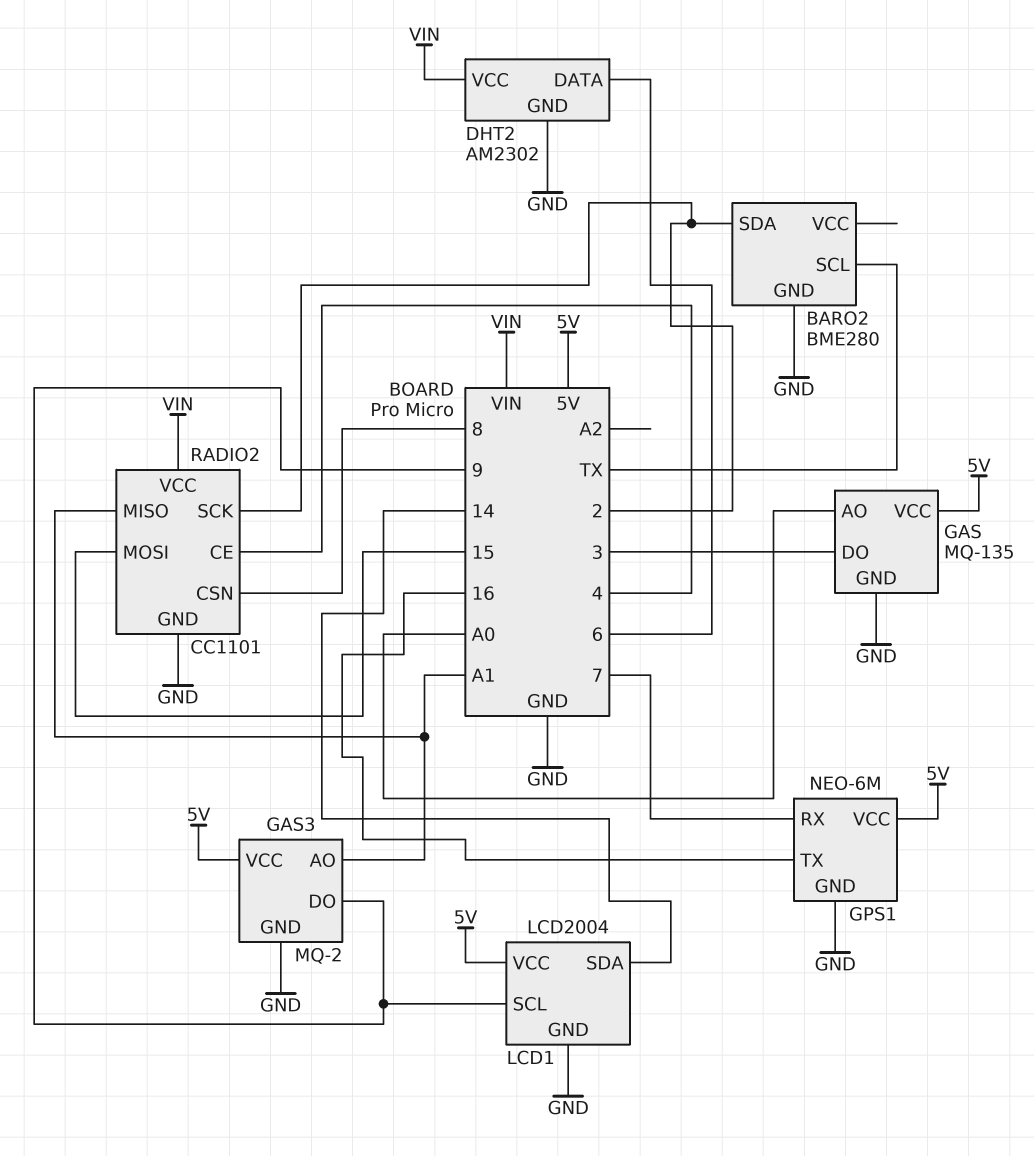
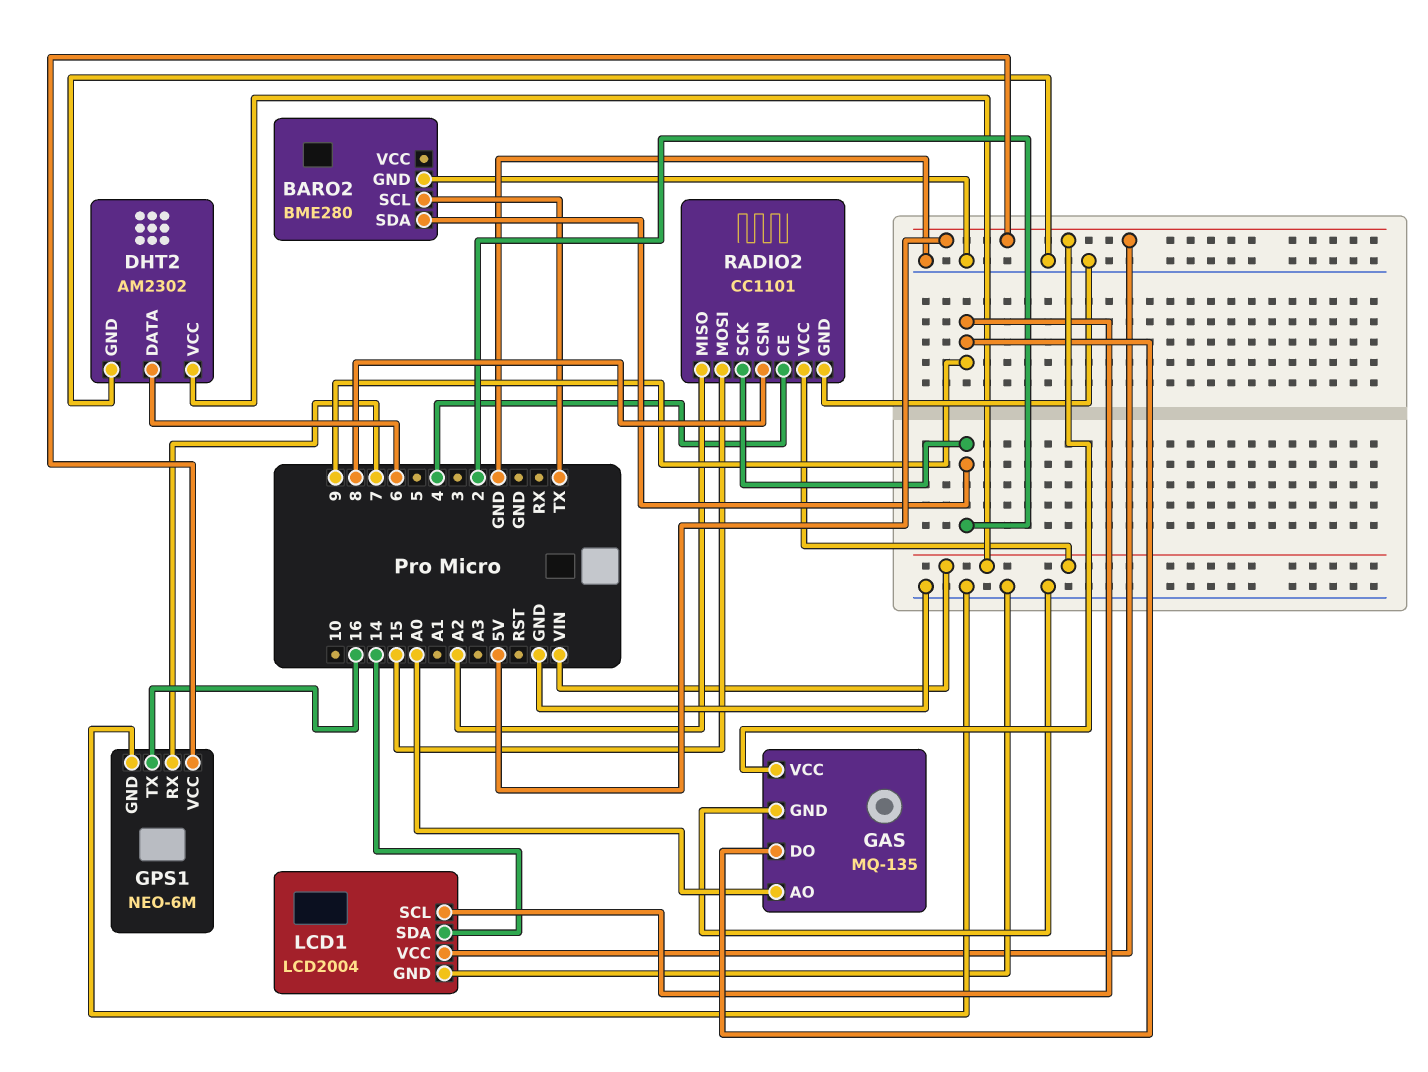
GAS pin DO: 3 -> 9
GAS3: MQ-2 -> none
GAS3 pin AO: A1 -> none
GAS3 pin DO: 9 -> none
GAS3 pin GND: GND -> none
GAS3 pin VCC: 5V -> none
RADIO2 pin MISO: A1 -> A2

